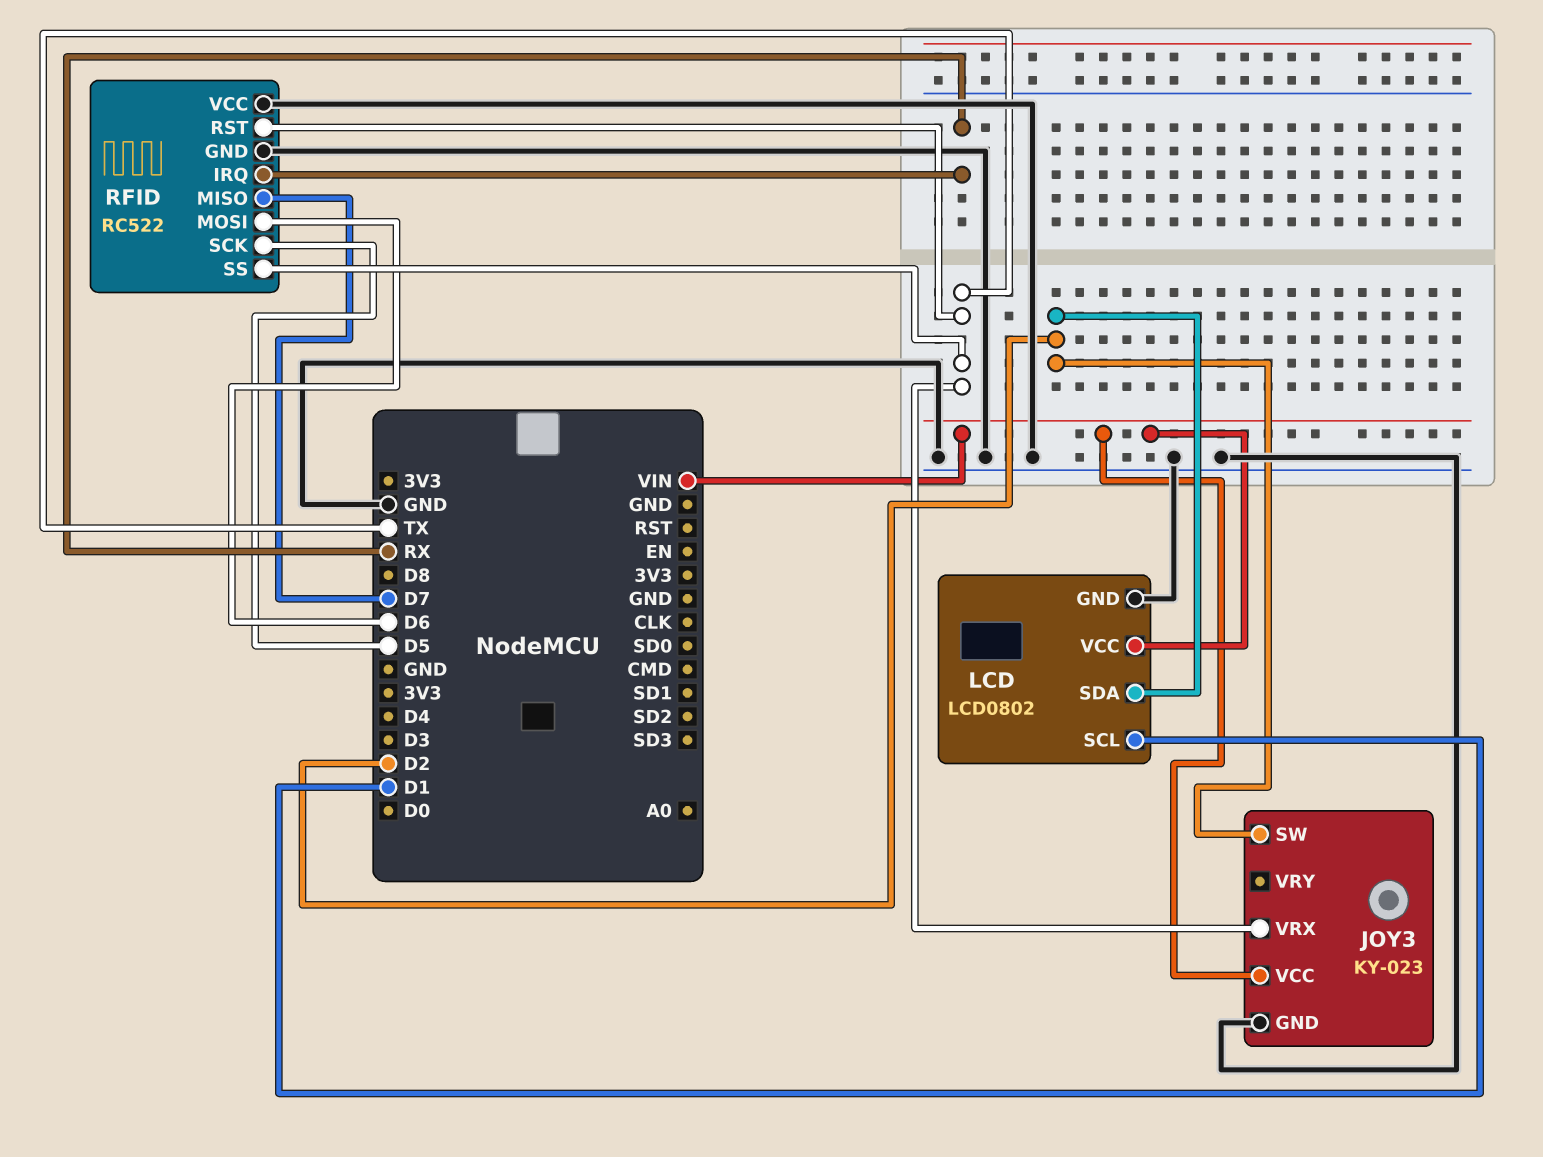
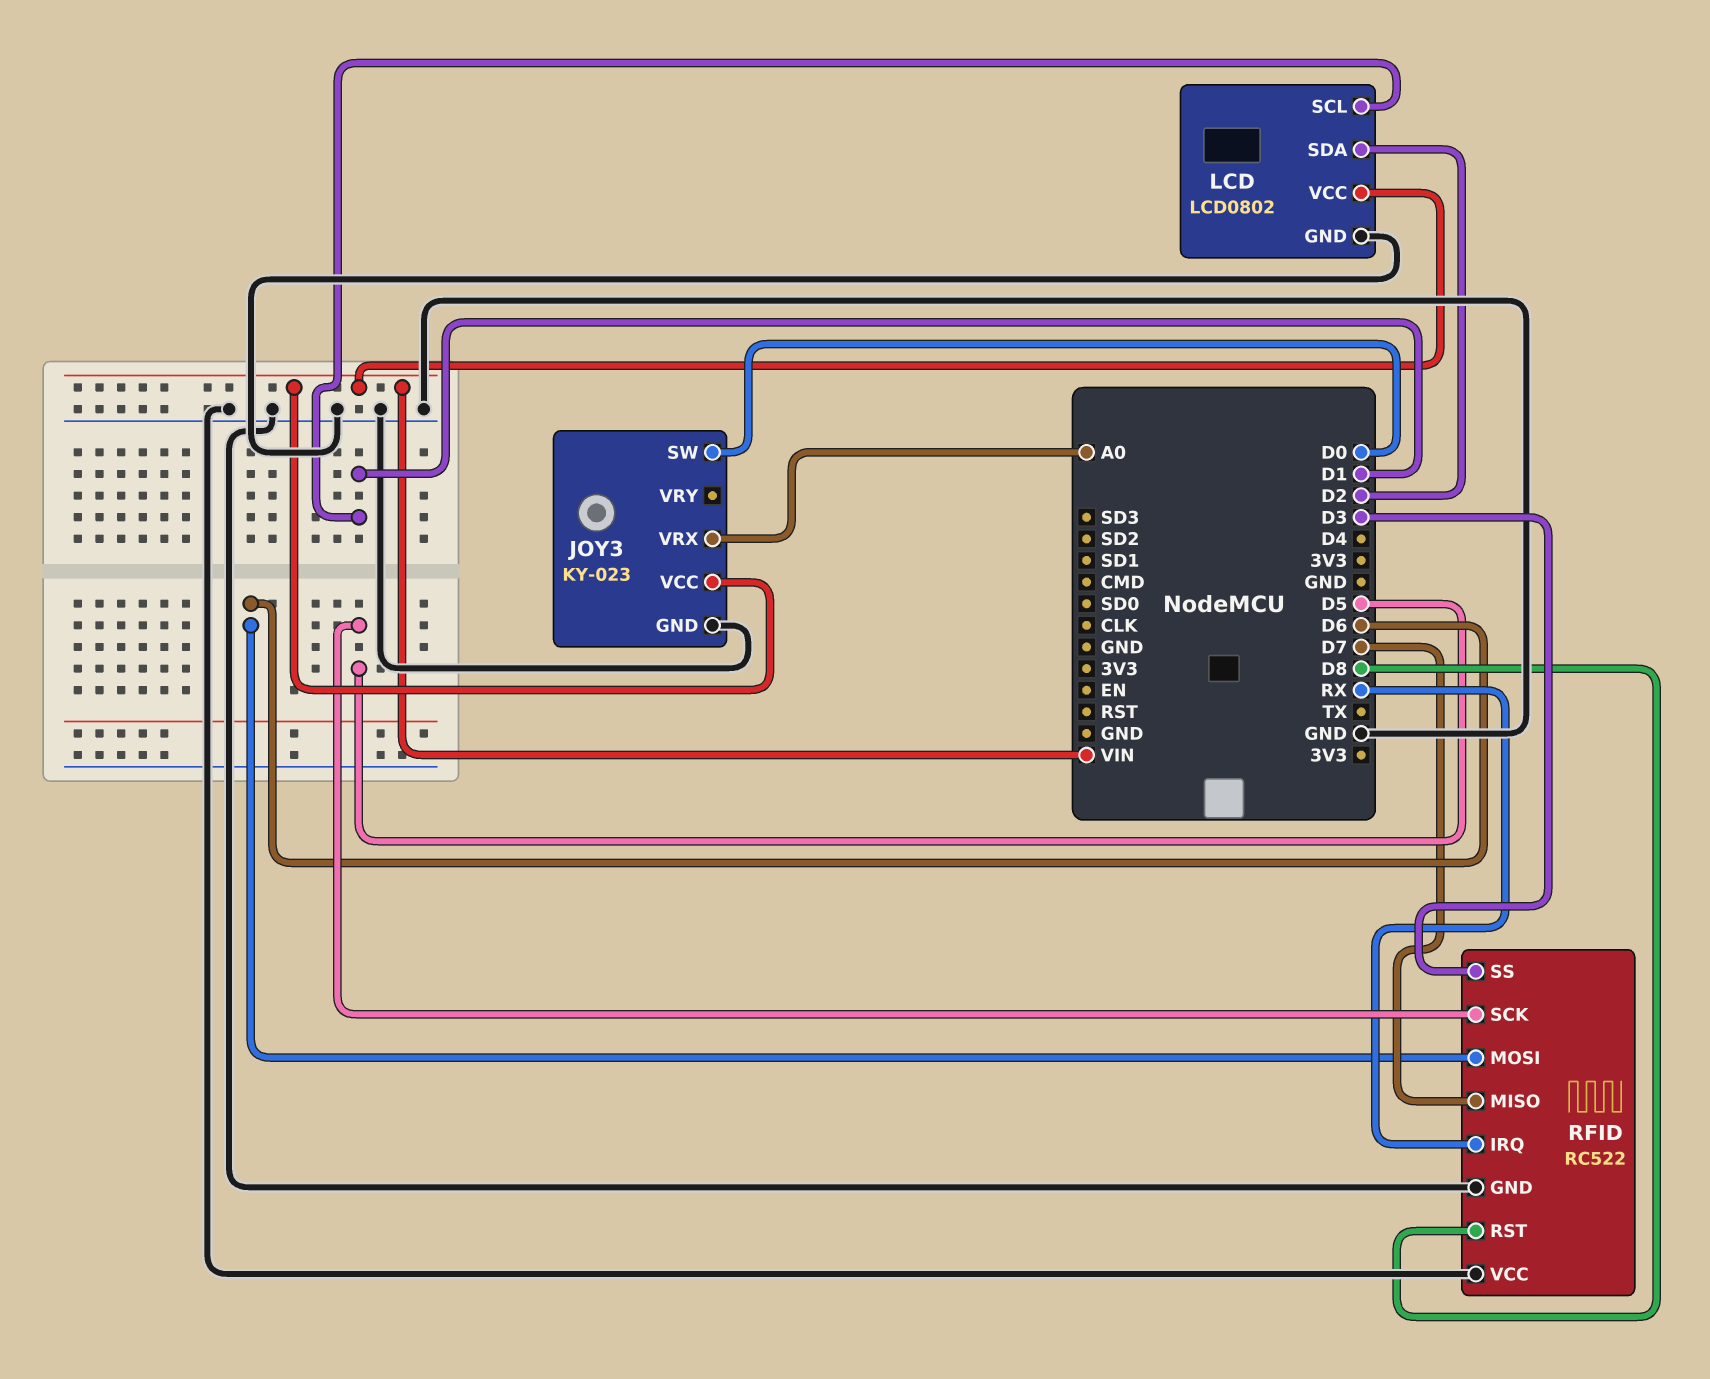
JOY3 pin SW: D2 -> D0
JOY3 pin VRX: TX -> A0
RFID pin RST: TX -> D8
RFID pin SS: TX -> D3

